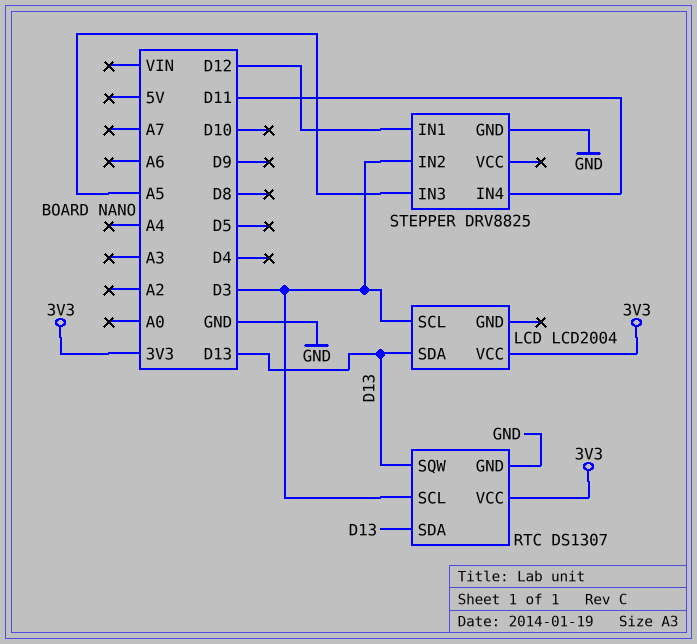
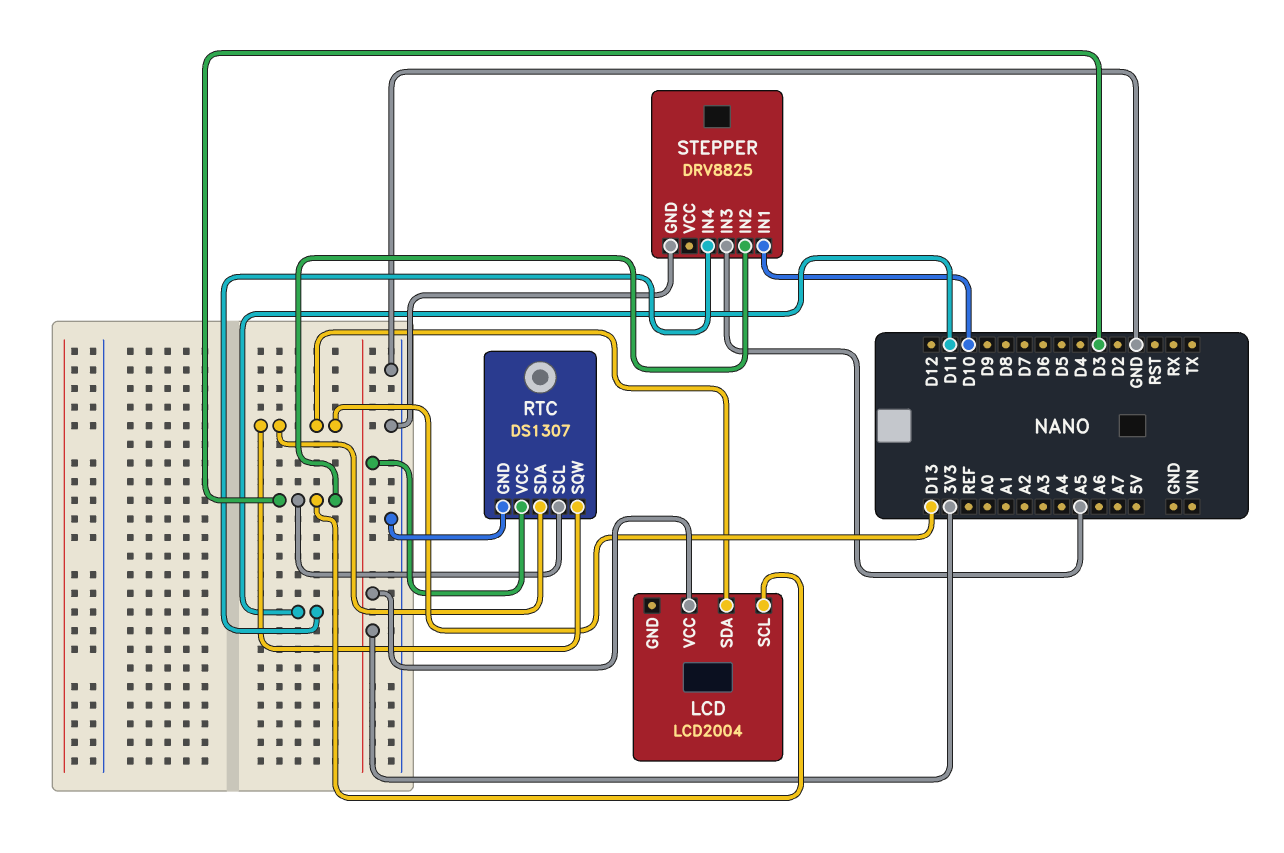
STEPPER pin IN1: D12 -> D10

